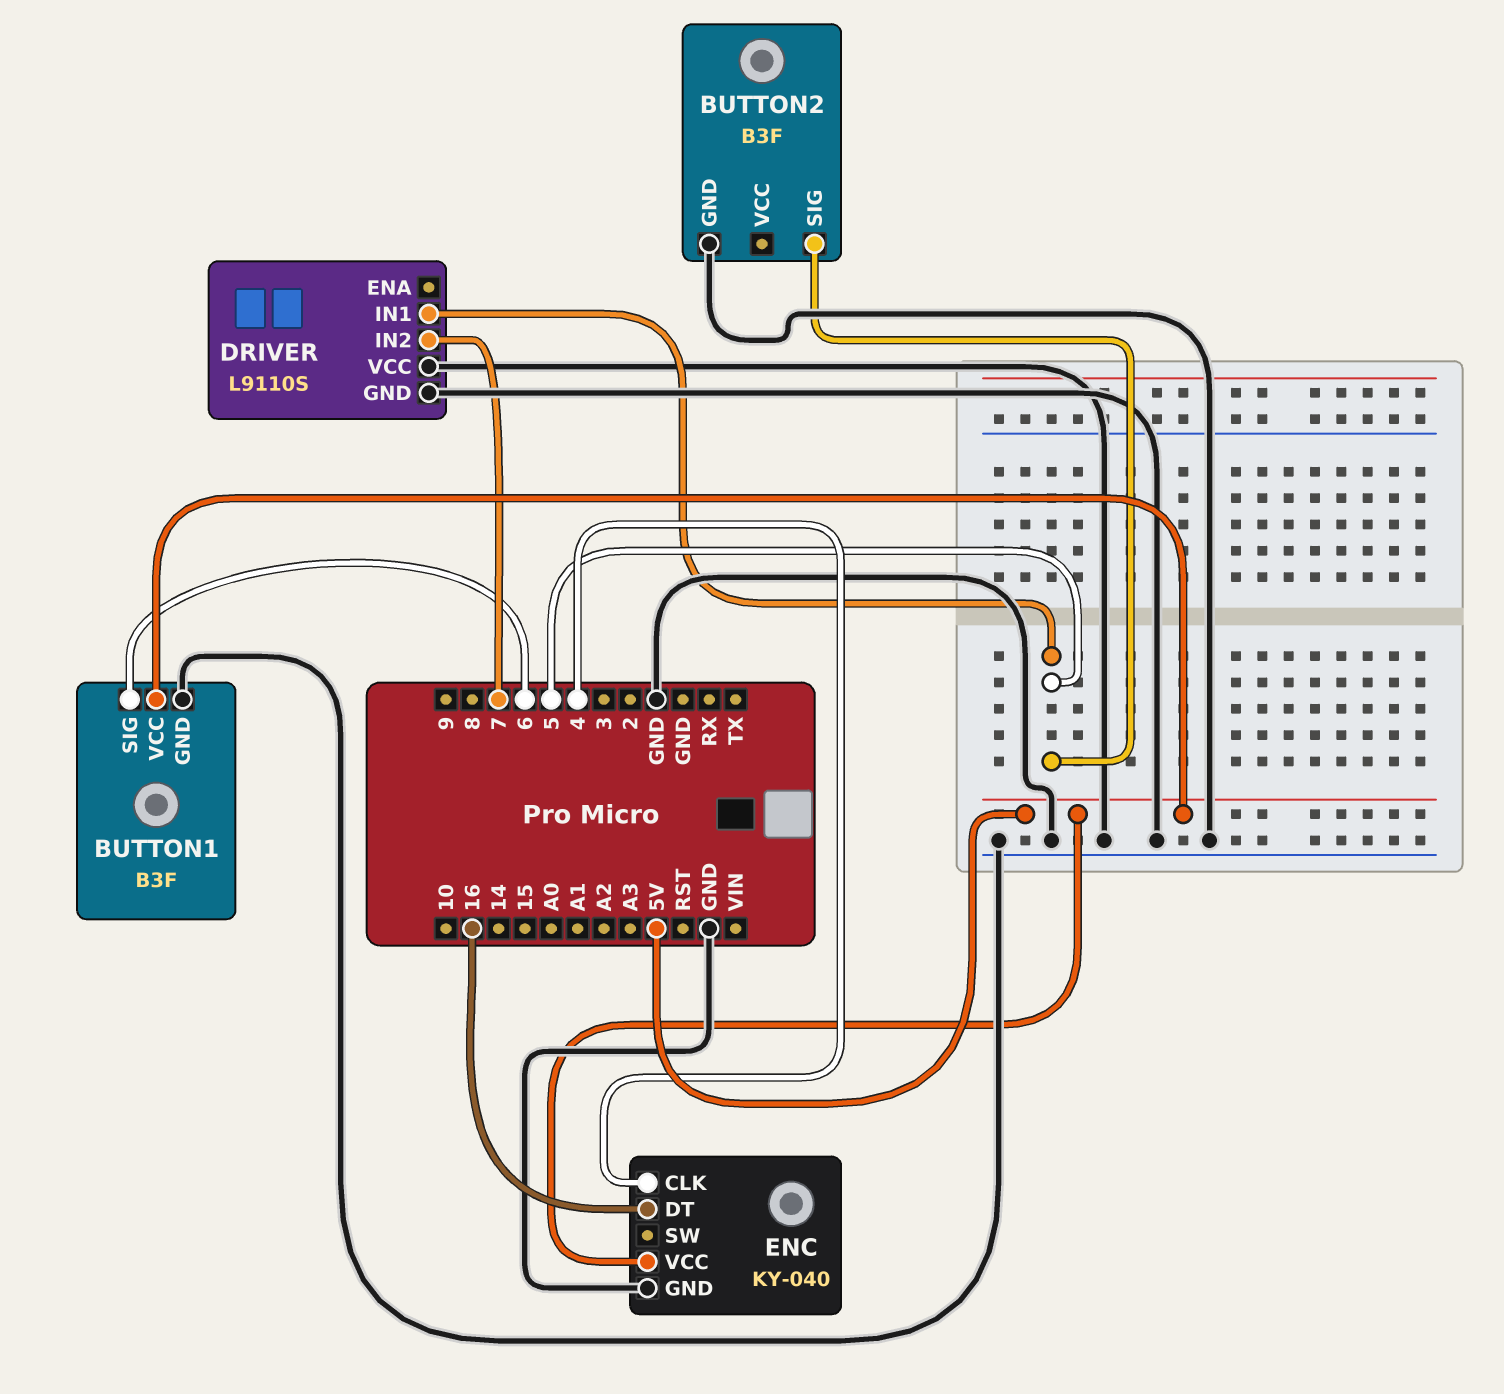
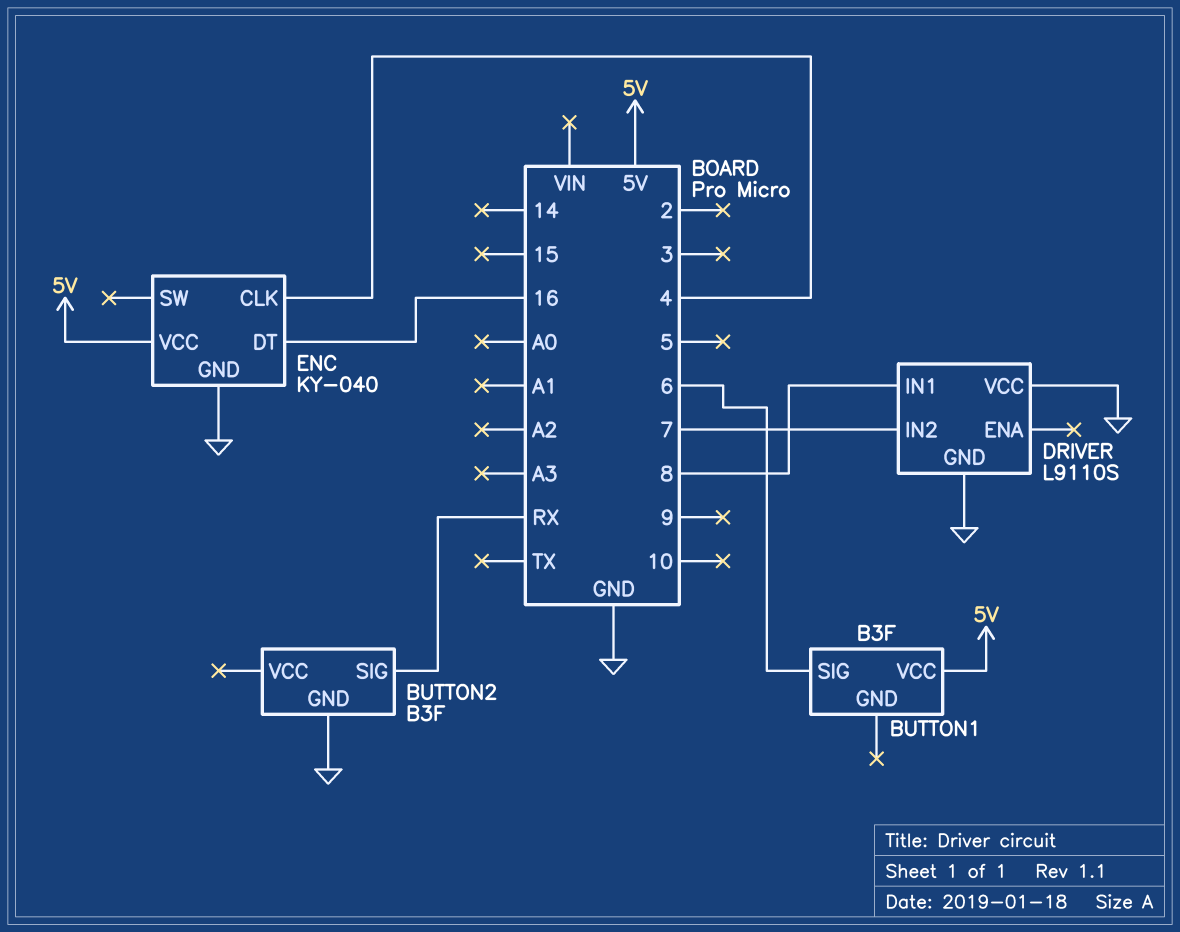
BUTTON1 pin GND: GND -> none
BUTTON2 pin SIG: 5 -> RX
DRIVER pin IN1: 5 -> 8

